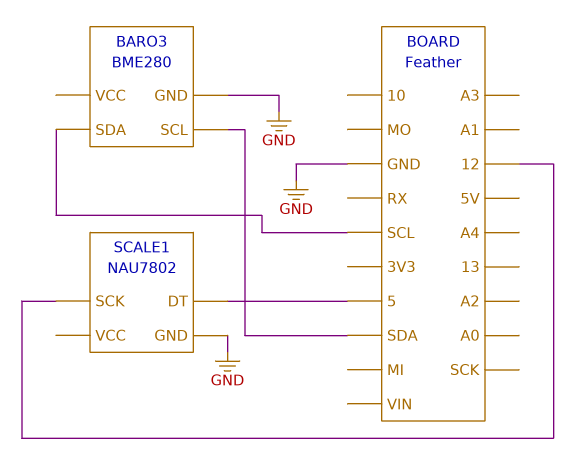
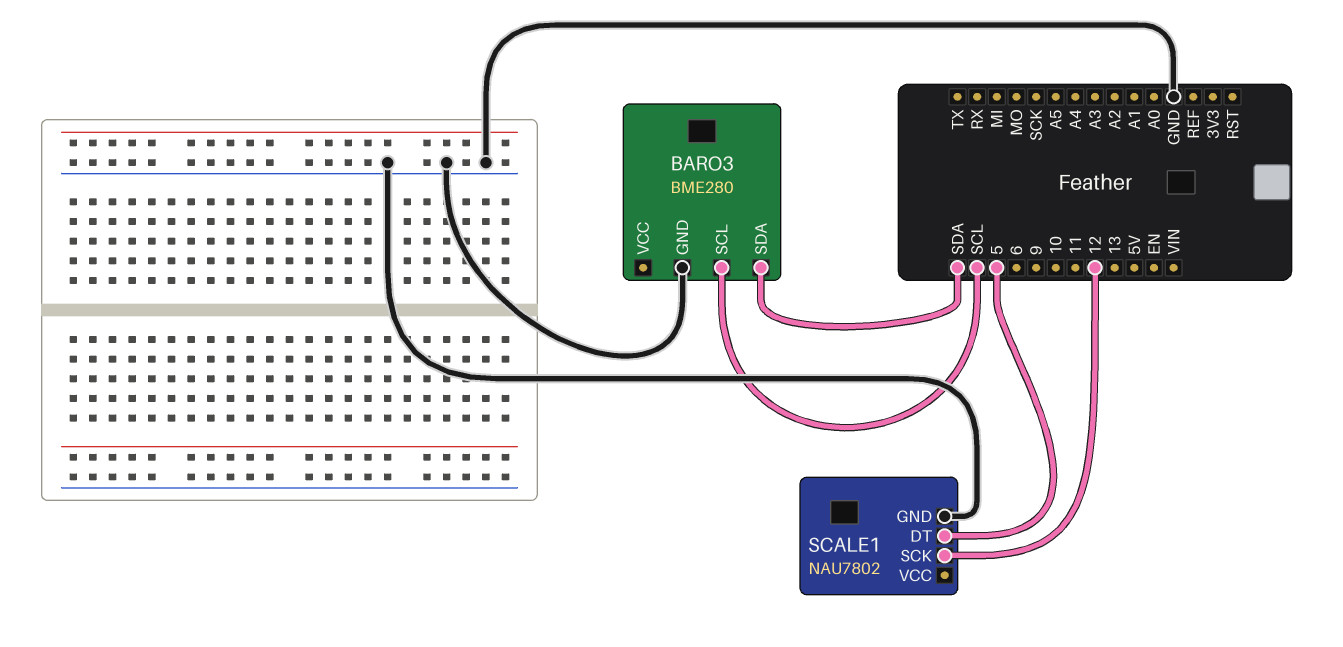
BARO3 pin SCL: SDA -> SCL
BARO3 pin SDA: SCL -> SDA

